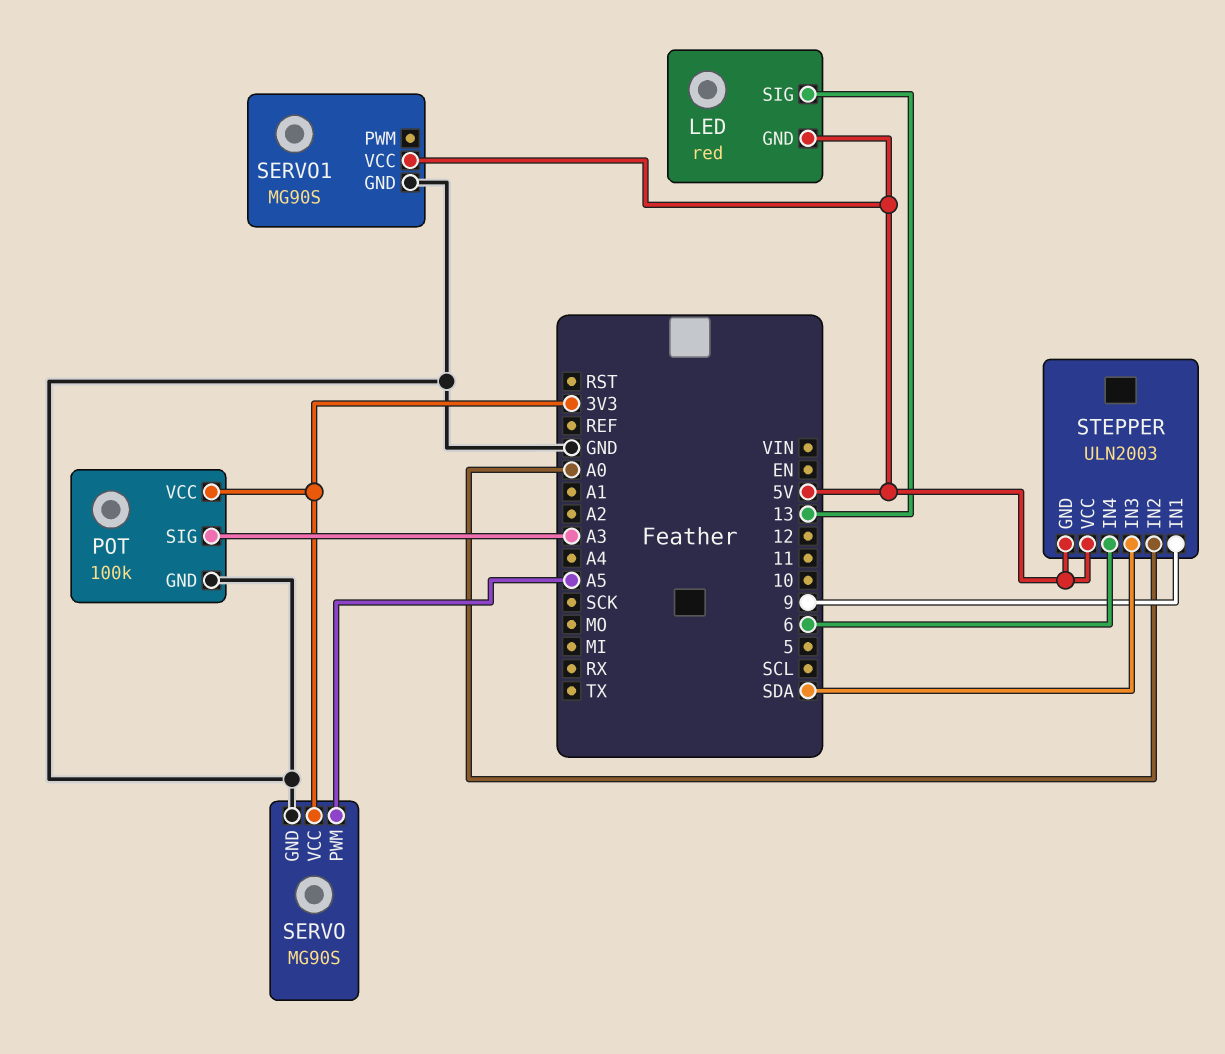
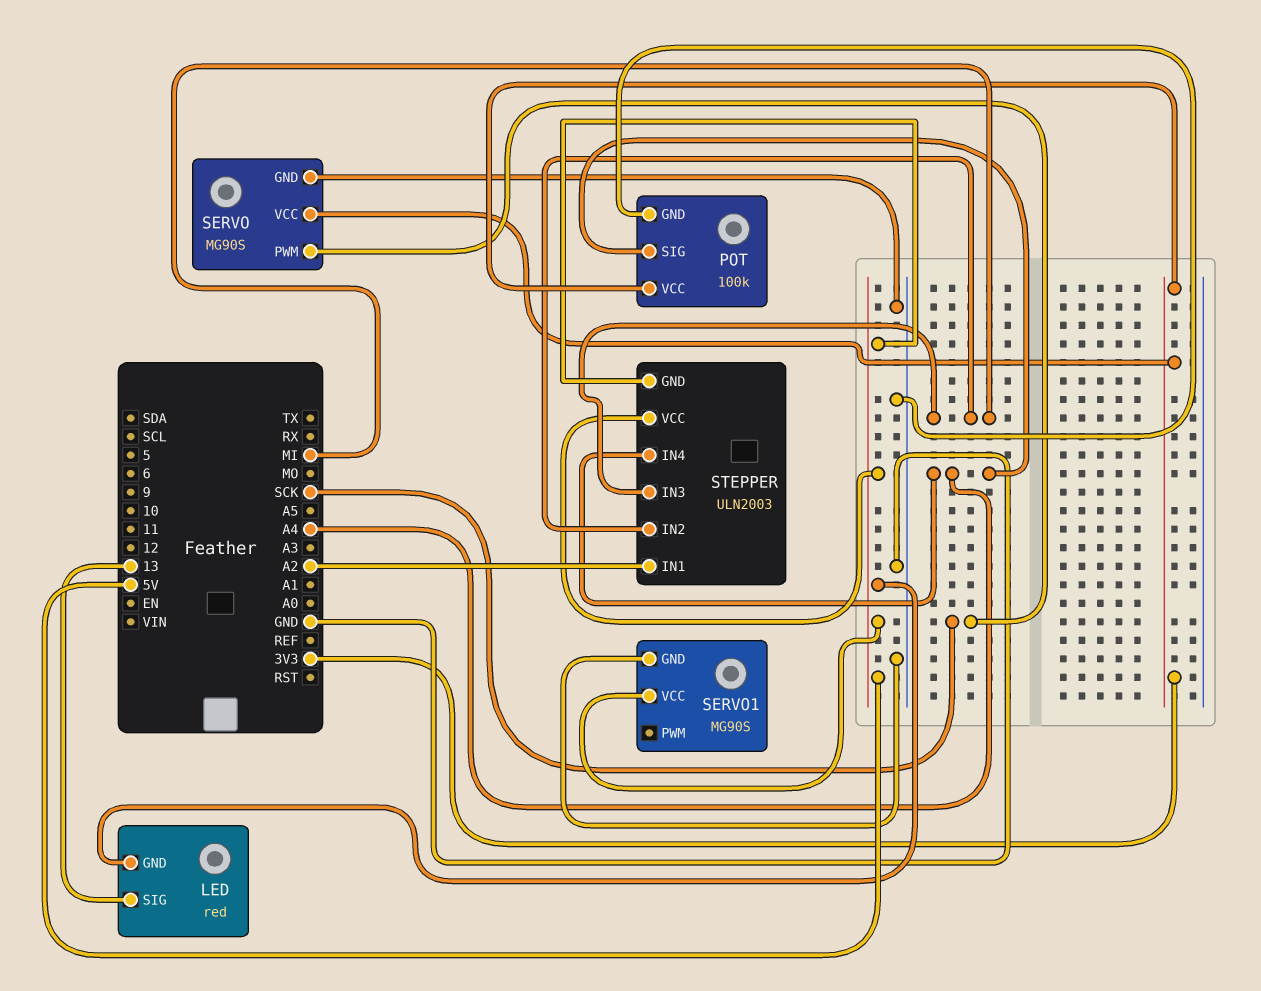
POT pin SIG: A3 -> A4
SERVO pin PWM: A5 -> SCK
STEPPER pin IN1: 9 -> A2
STEPPER pin IN2: A0 -> MI
STEPPER pin IN3: SDA -> MI
STEPPER pin IN4: 6 -> A4

